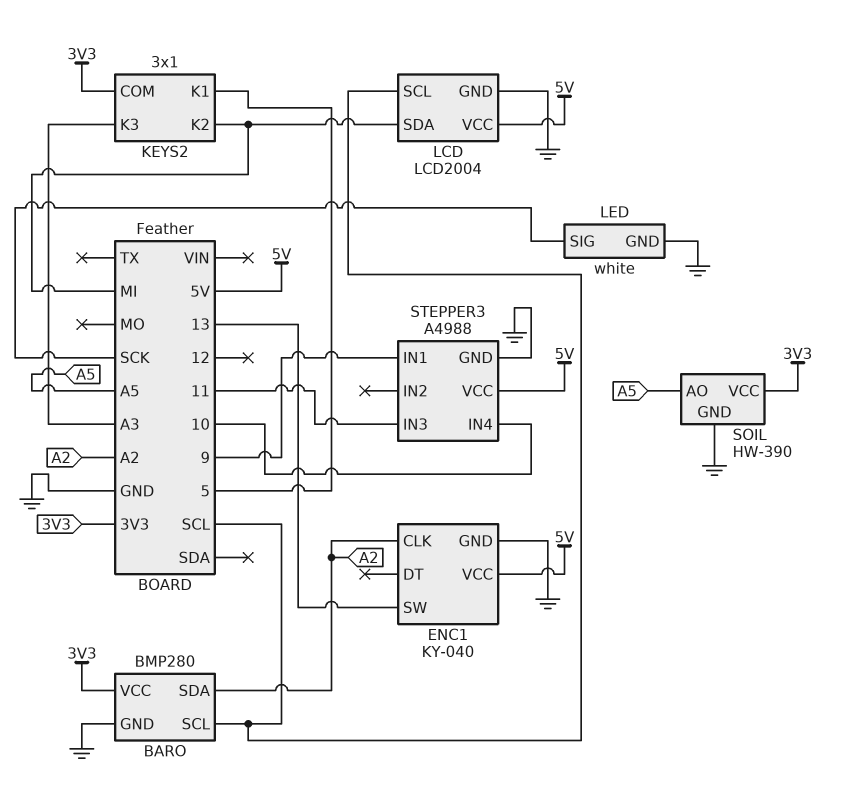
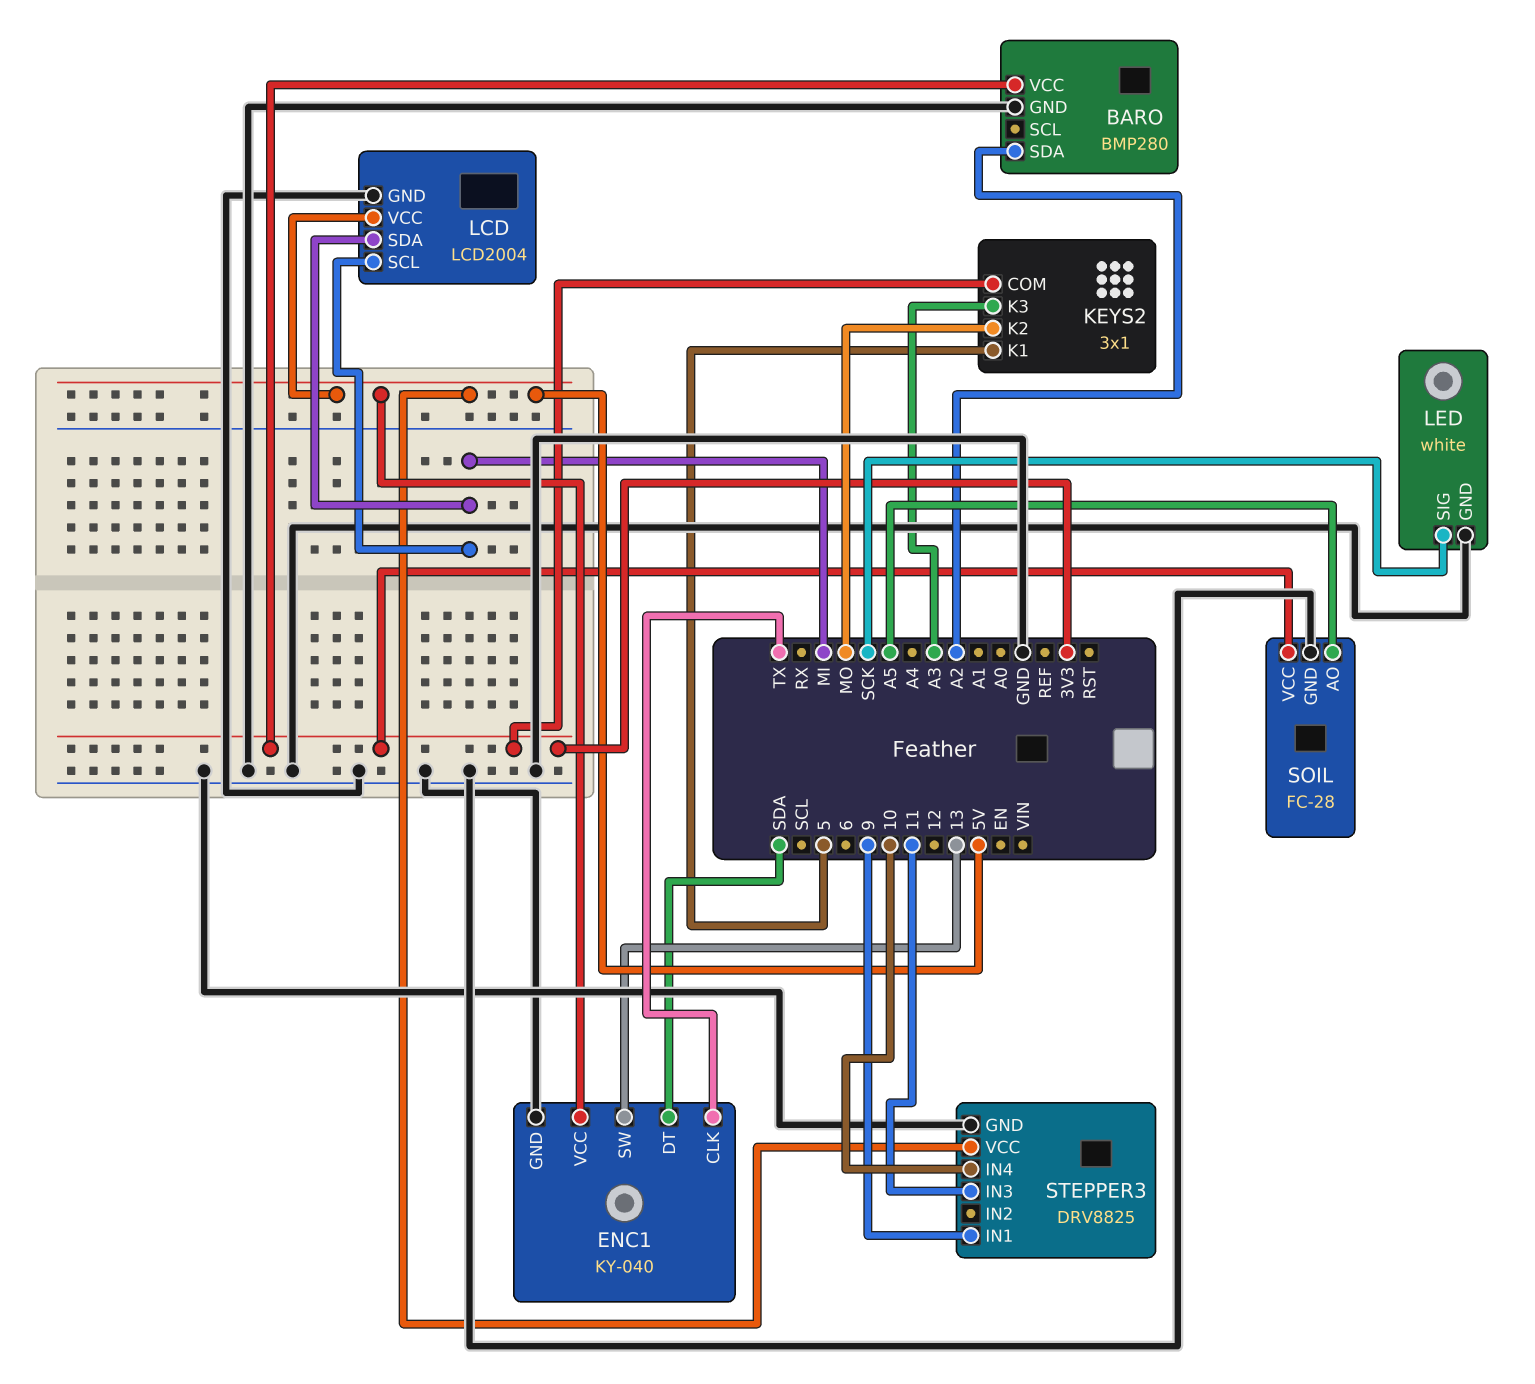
BARO pin SCL: SCL -> none
ENC1 pin CLK: A2 -> TX
ENC1 pin DT: none -> SDA
KEYS2 pin K2: MI -> MO
LCD pin SCL: SCL -> MI
SOIL: HW-390 -> FC-28
STEPPER3: A4988 -> DRV8825

